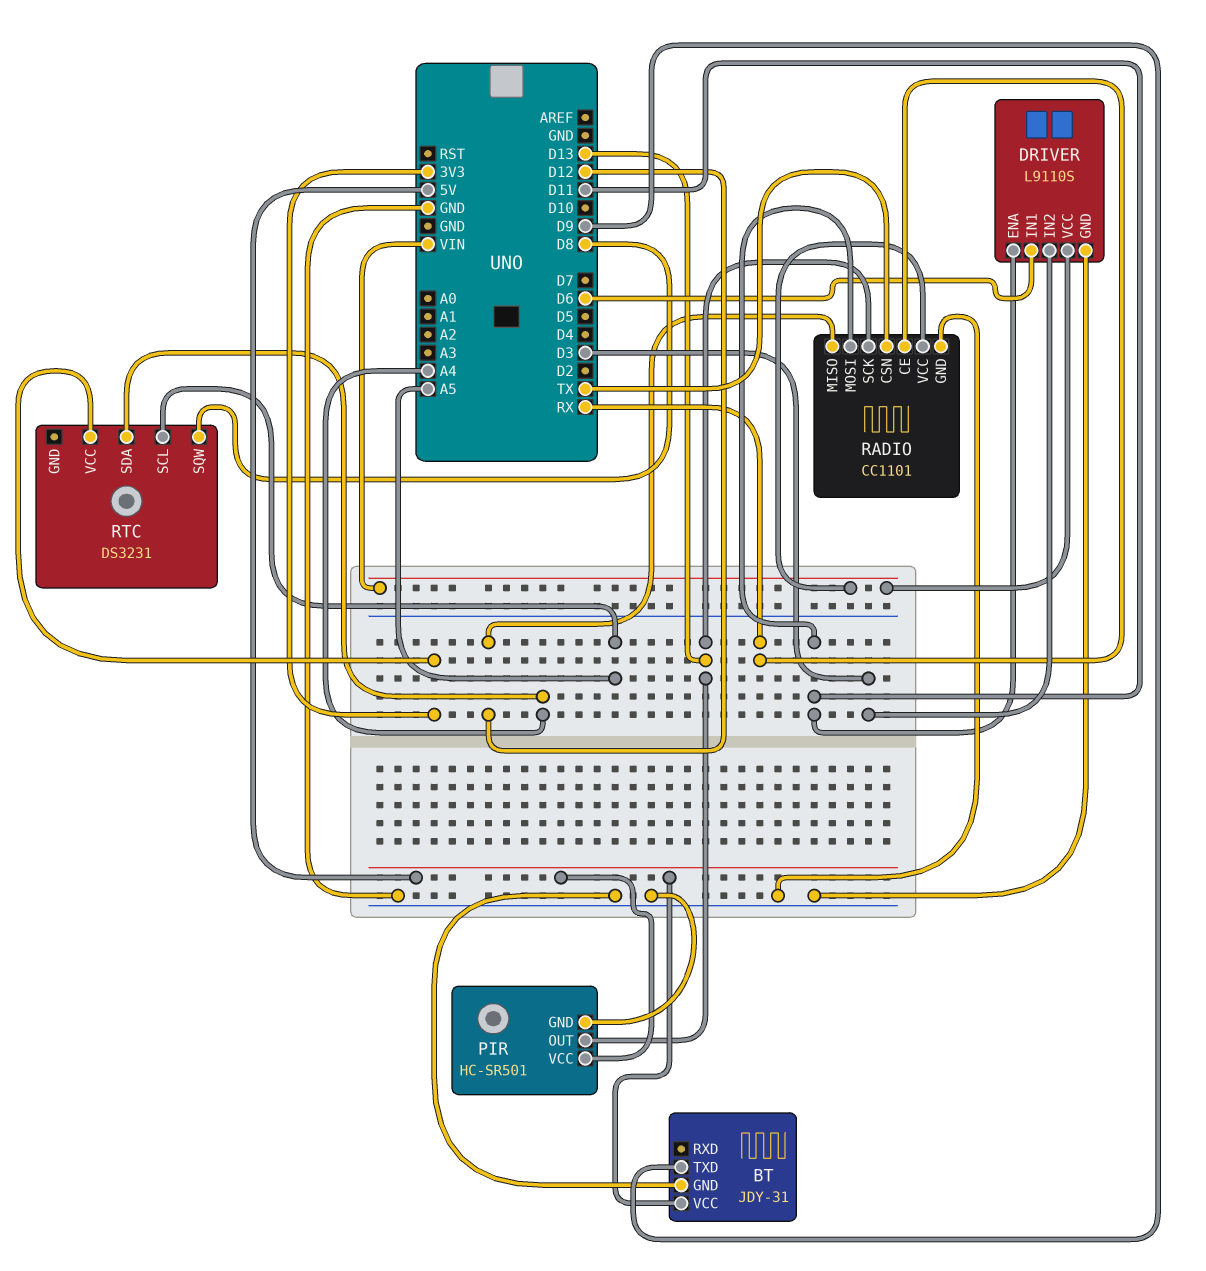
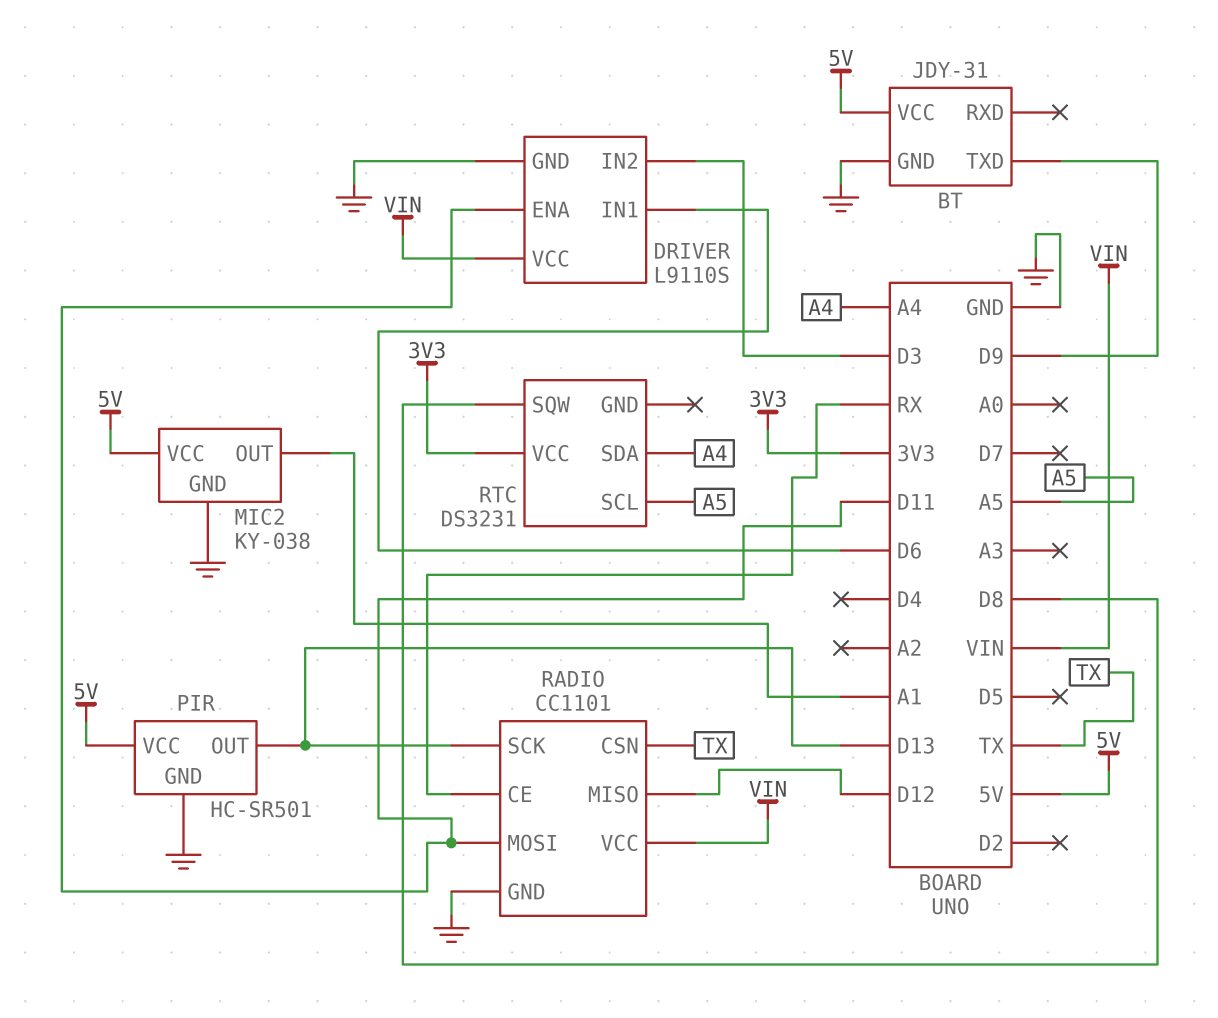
MIC2: none -> KY-038
MIC2 pin GND: none -> GND
MIC2 pin OUT: none -> A1
MIC2 pin VCC: none -> 5V

